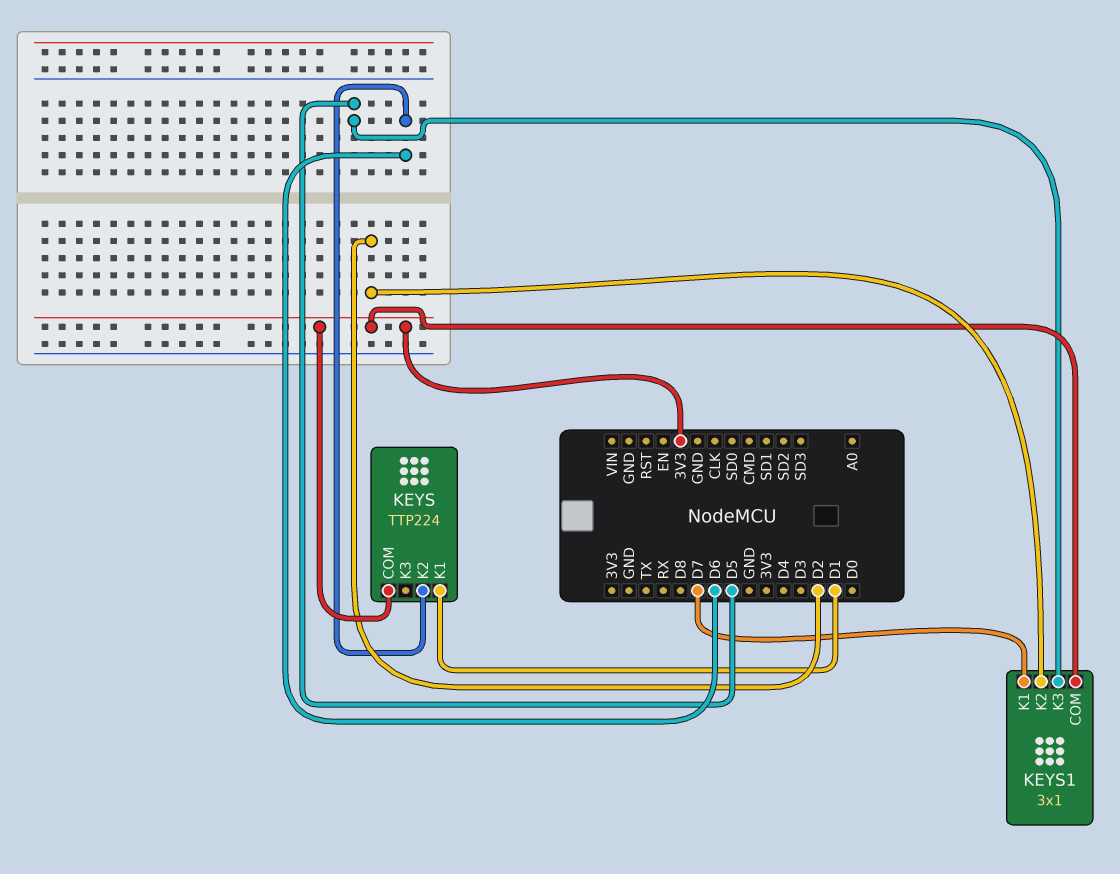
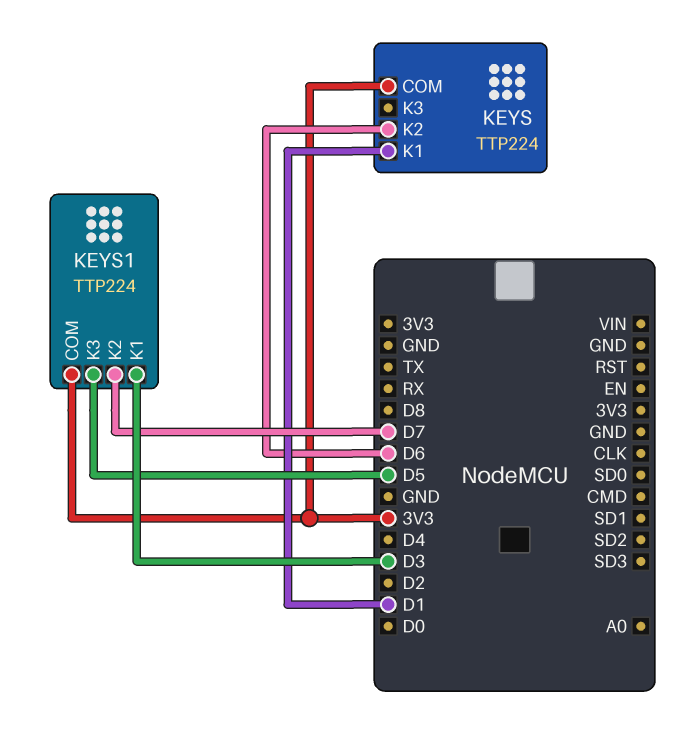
KEYS1: 3x1 -> TTP224
KEYS1 pin K1: D7 -> D3
KEYS1 pin K2: D2 -> D7

